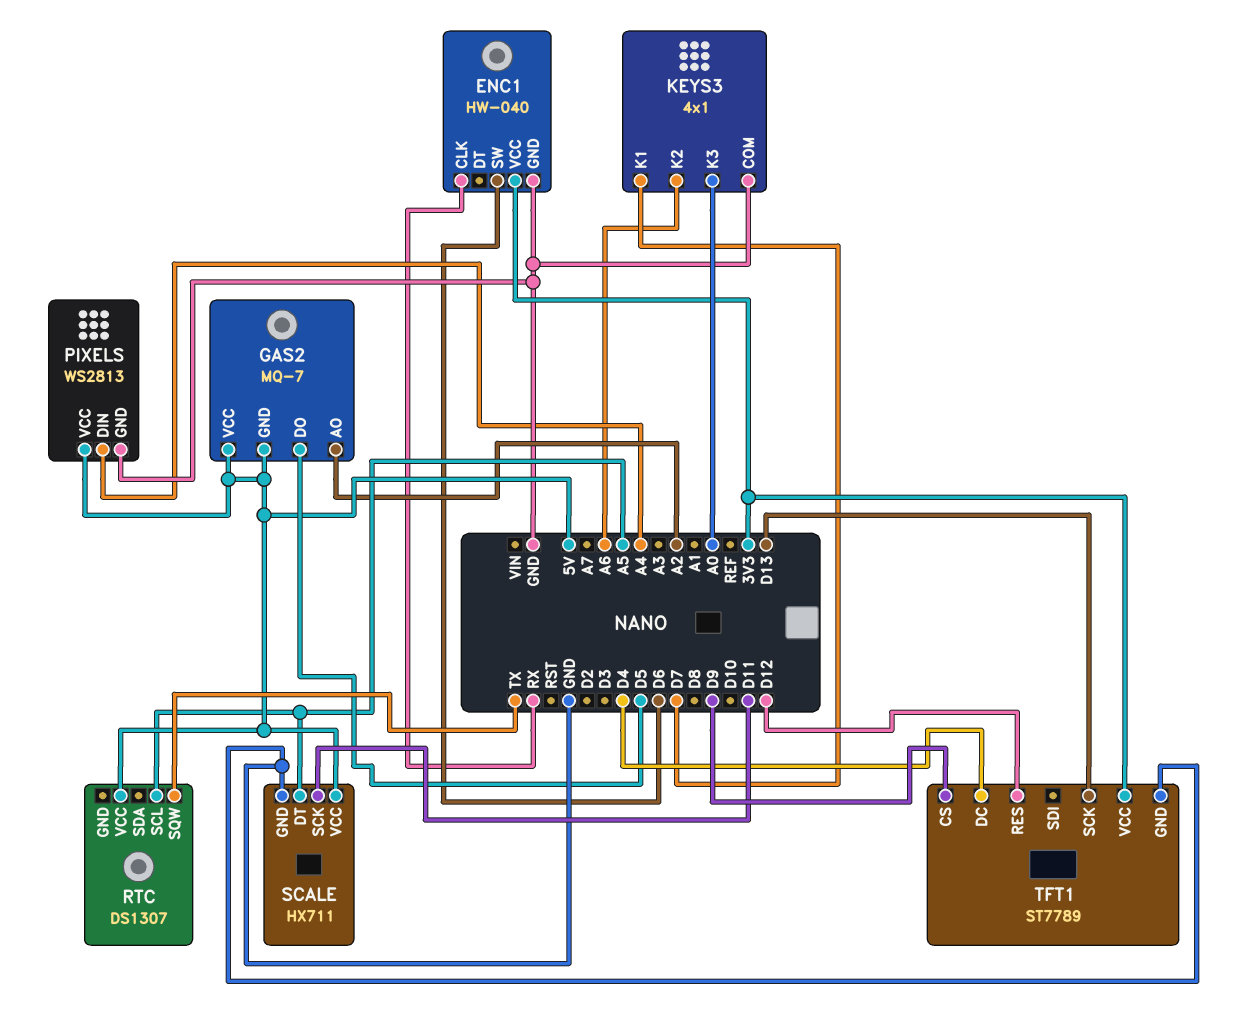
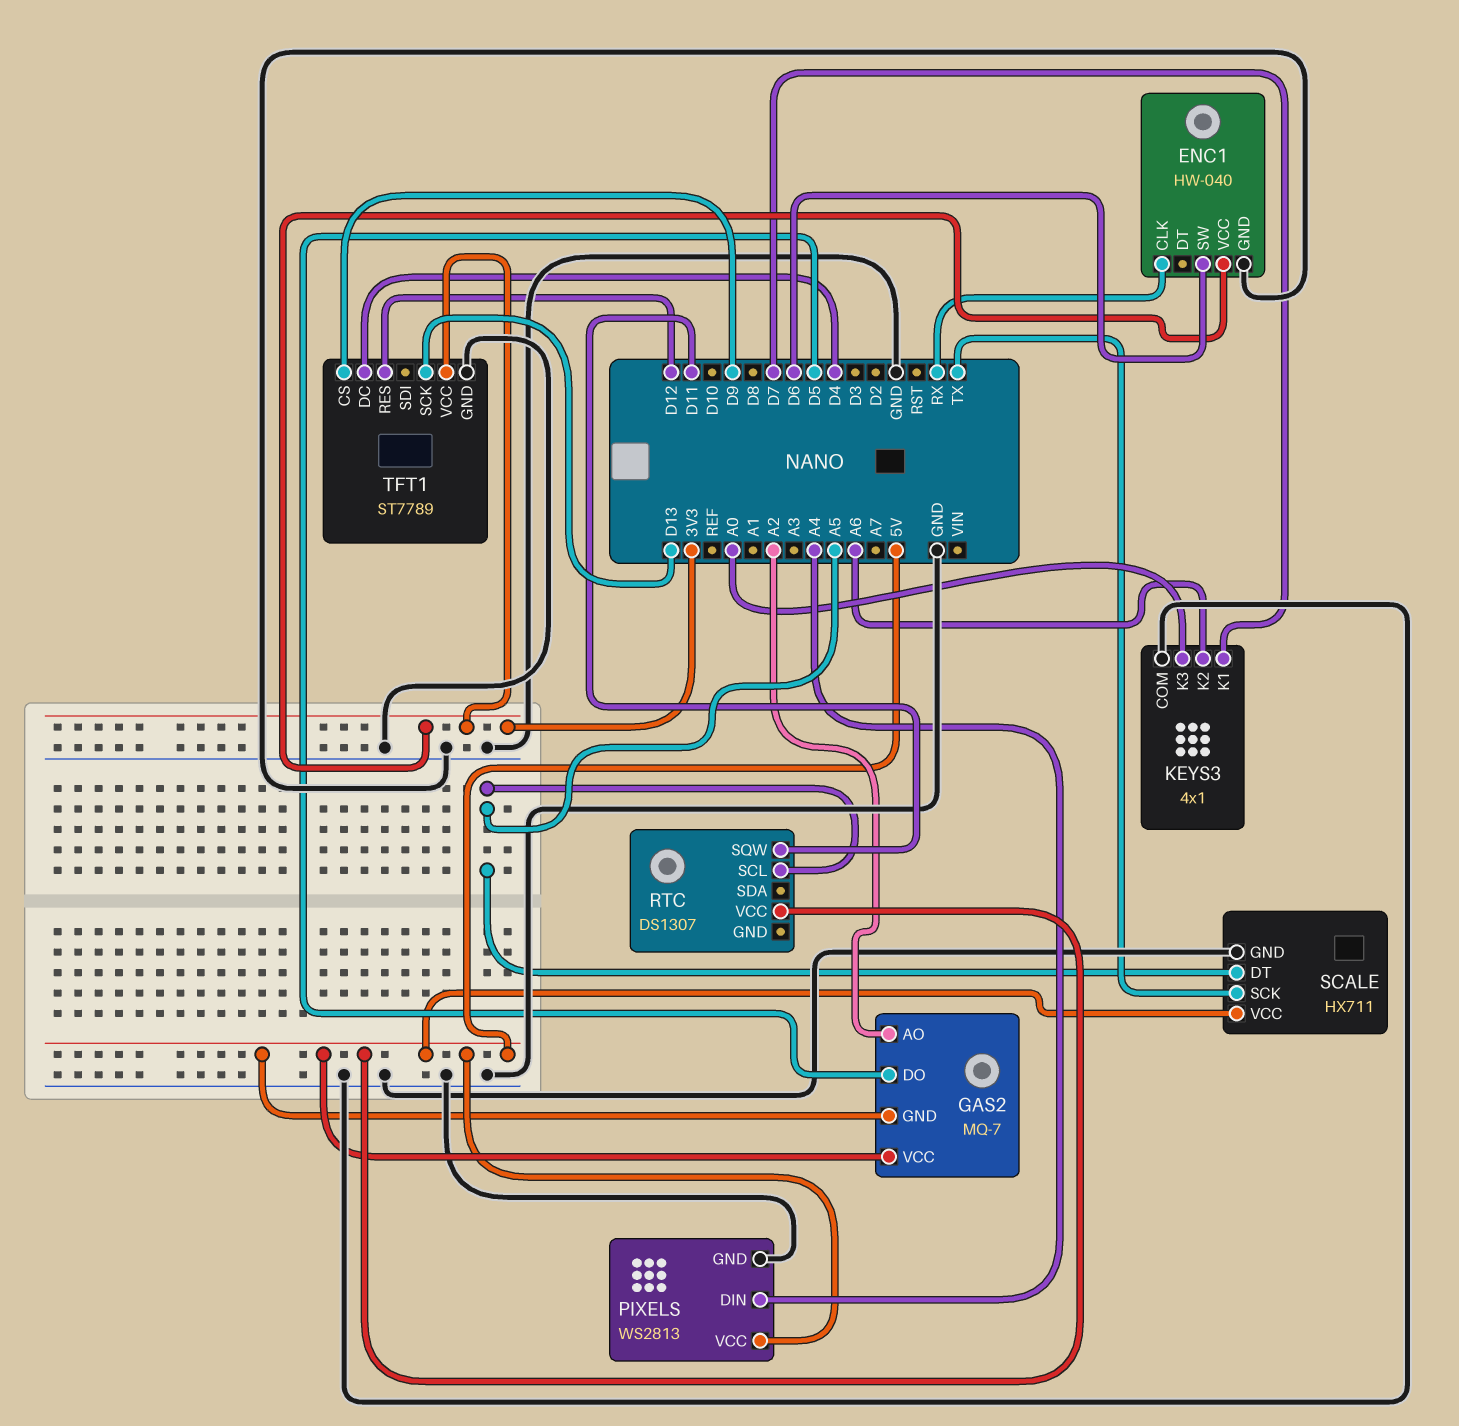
RTC pin SQW: TX -> D11
SCALE pin SCK: D11 -> TX

